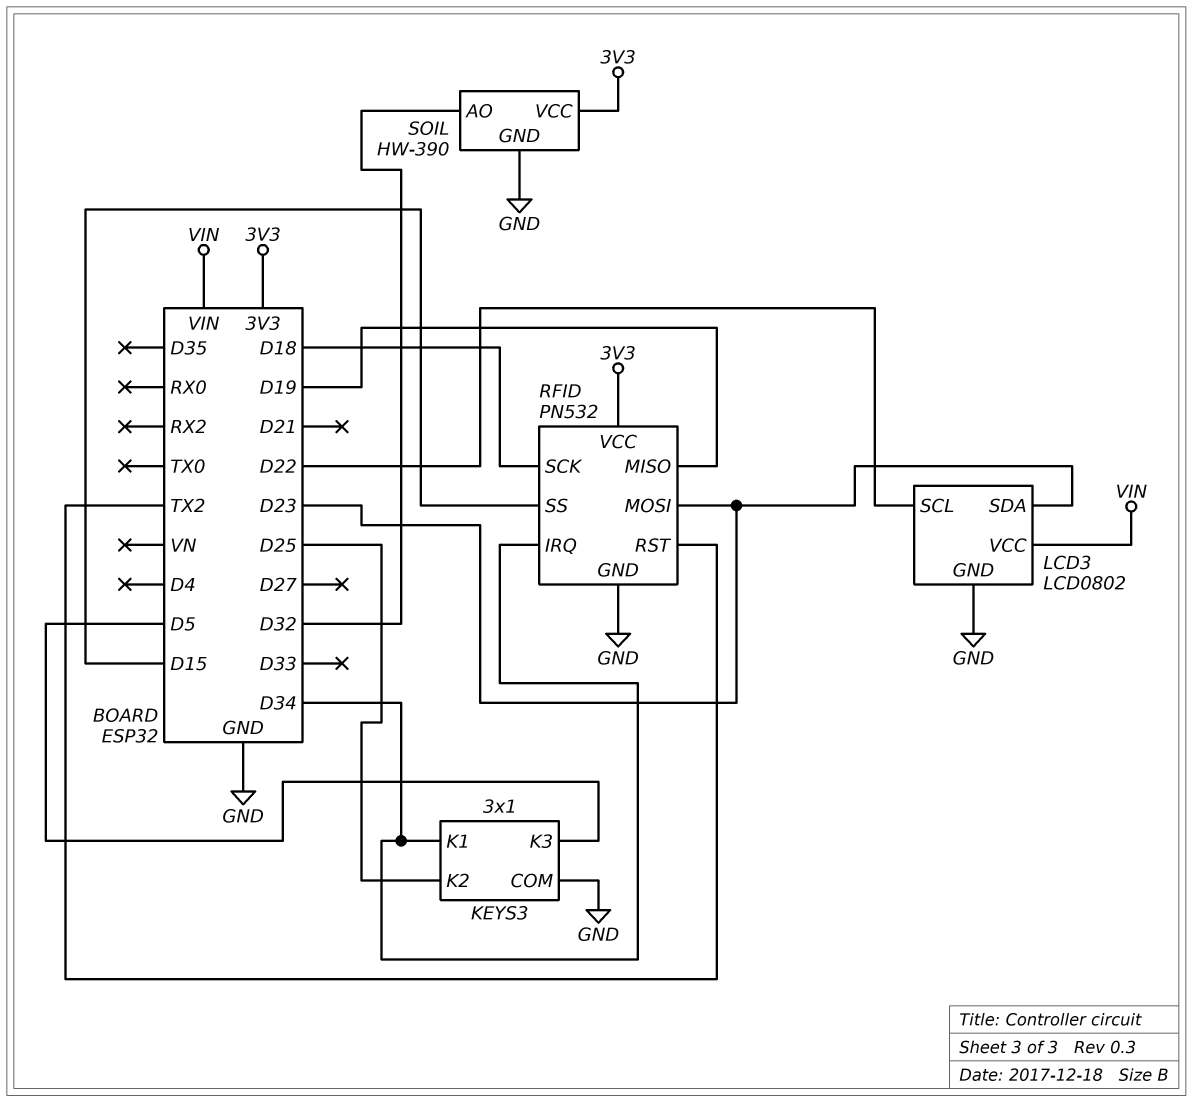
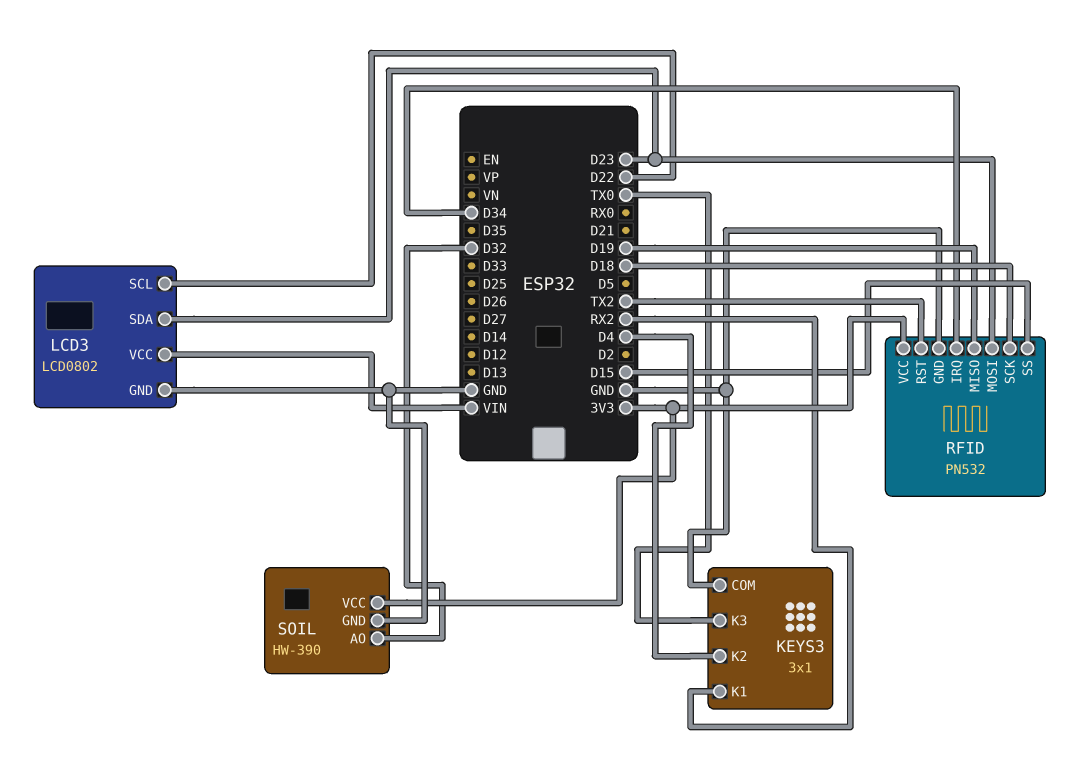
KEYS3 pin K1: D34 -> RX2
KEYS3 pin K2: D25 -> D4
KEYS3 pin K3: D5 -> TX0

